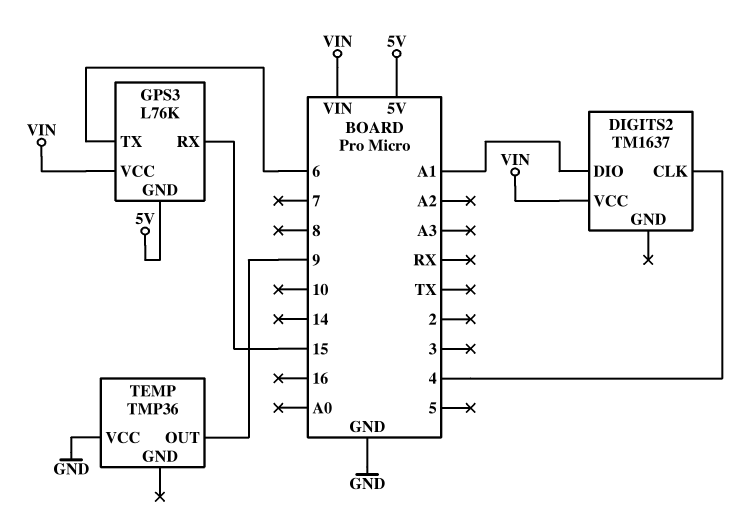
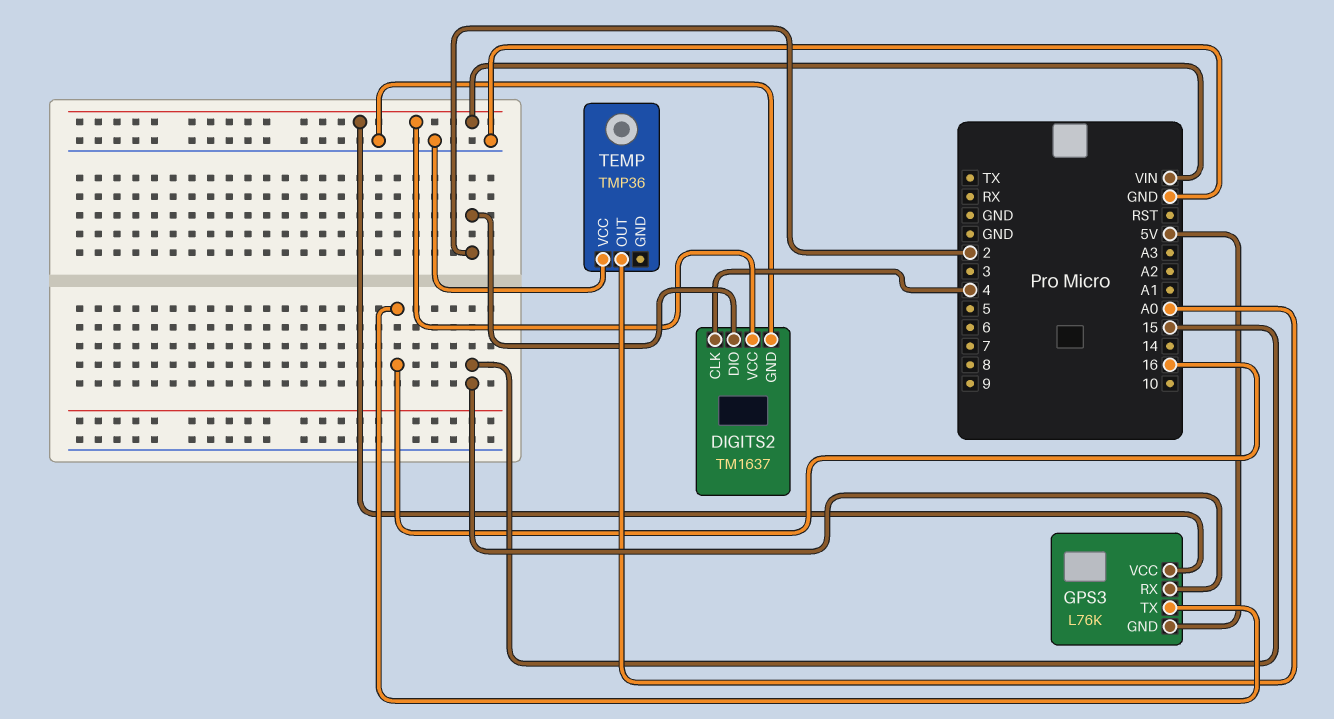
DIGITS2 pin DIO: A1 -> 2
DIGITS2 pin GND: none -> GND
GPS3 pin TX: 6 -> 16
TEMP pin OUT: 9 -> A0

